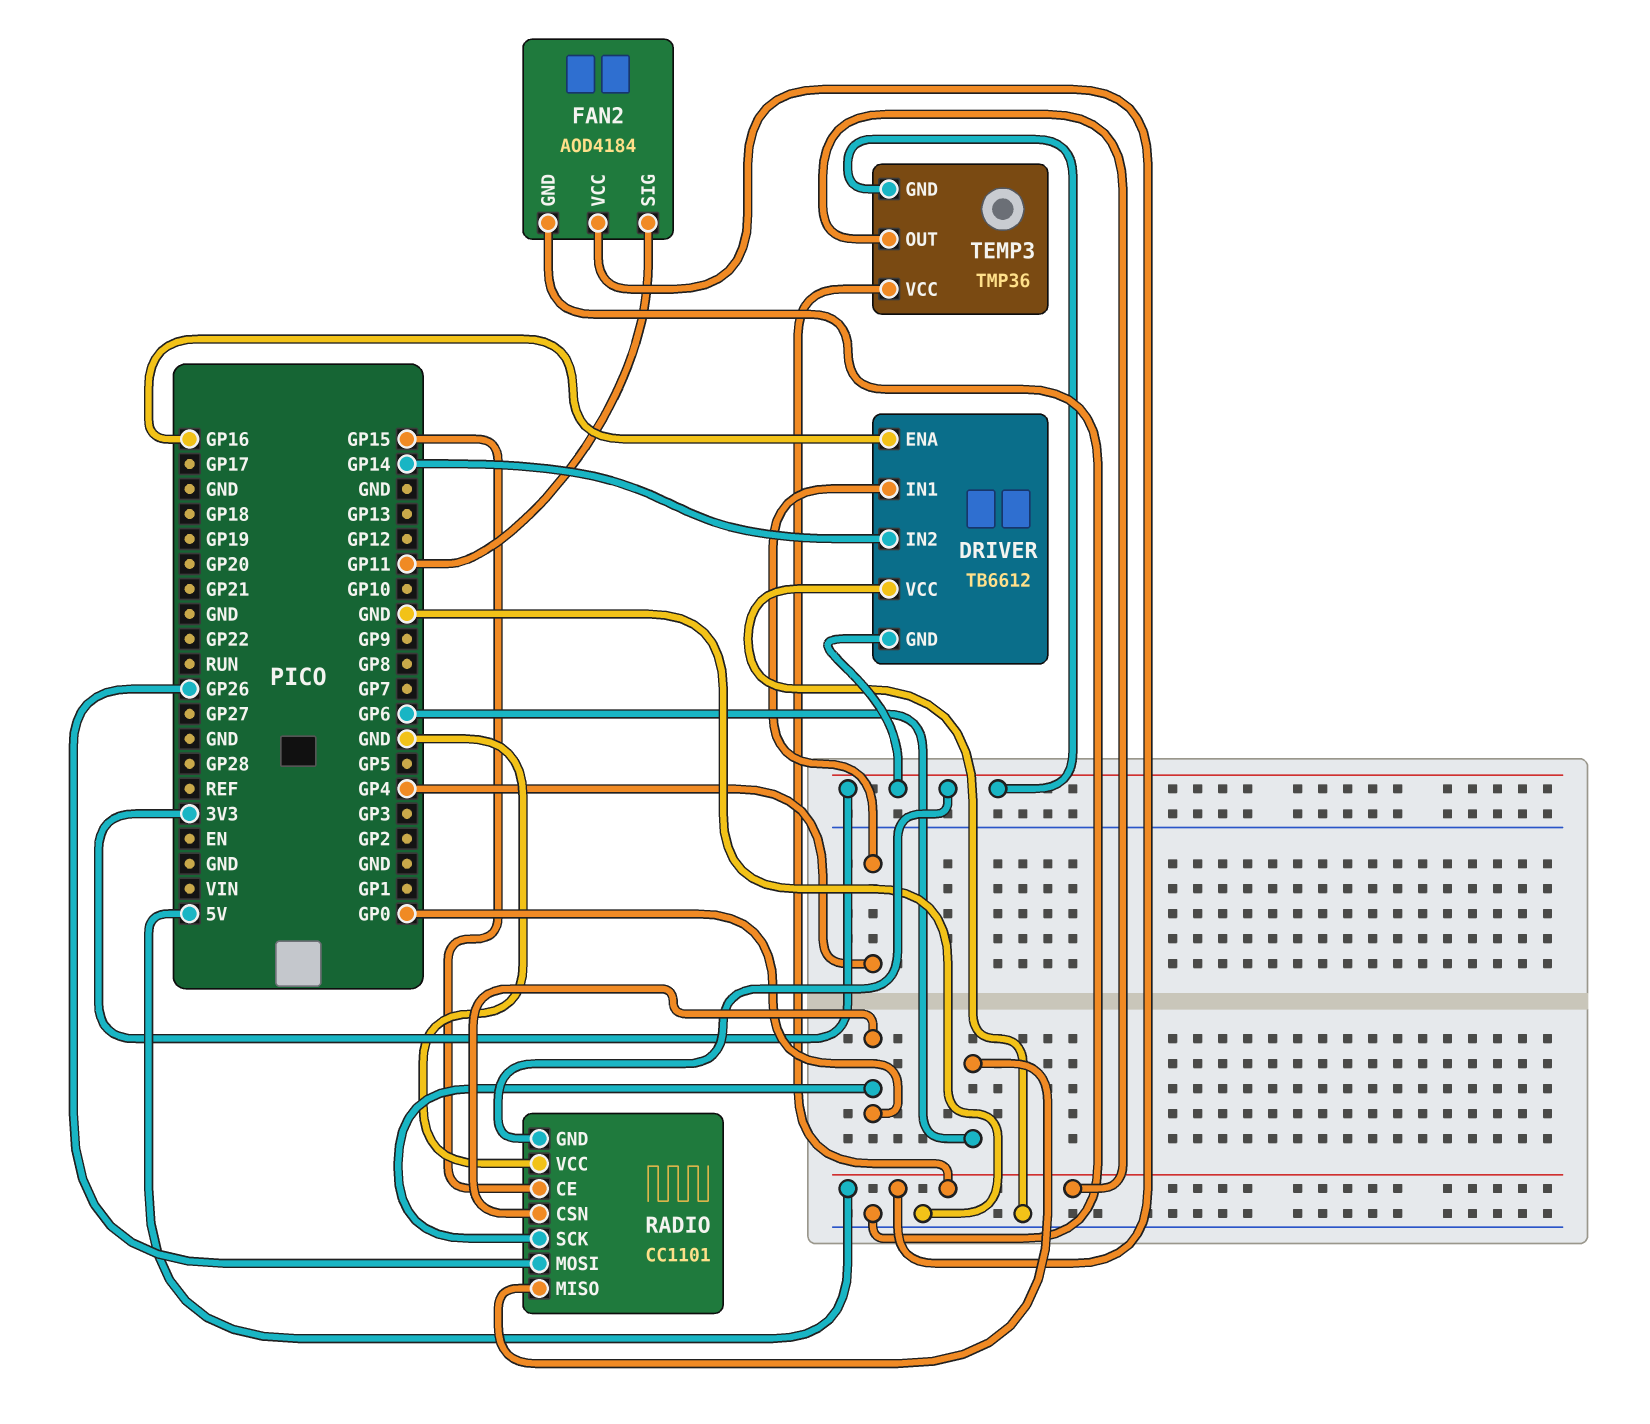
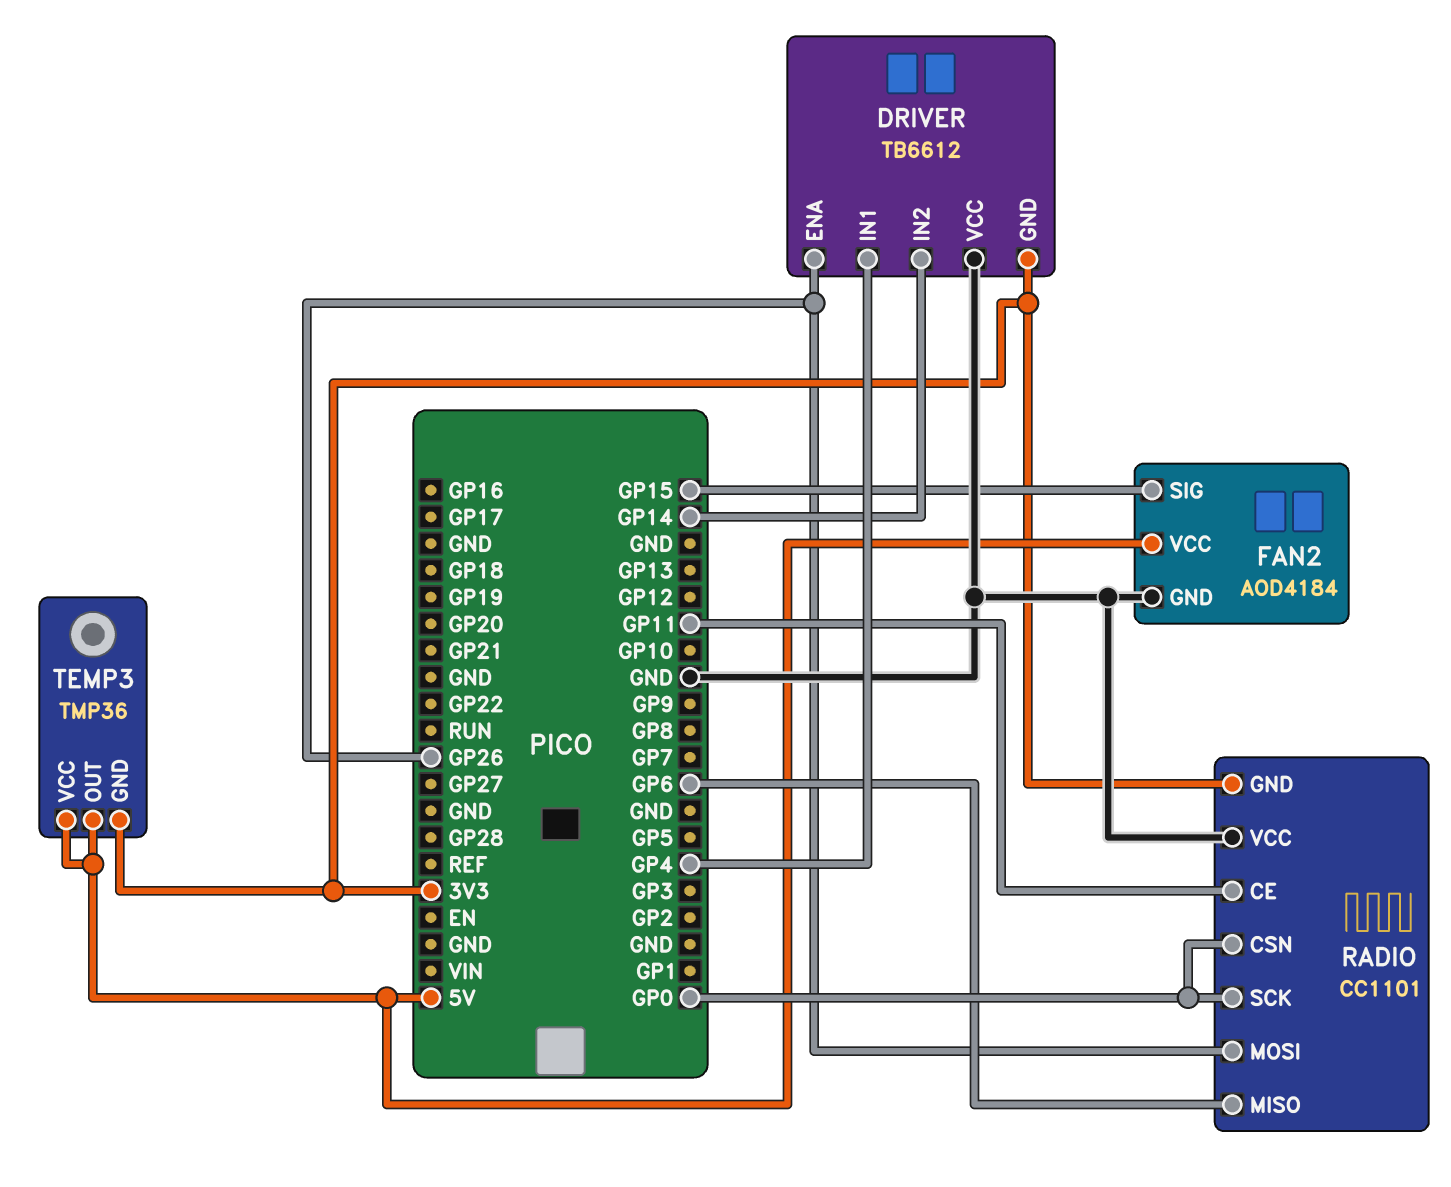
DRIVER pin ENA: GP16 -> GP26
FAN2 pin SIG: GP11 -> GP15
RADIO pin CE: GP15 -> GP11

